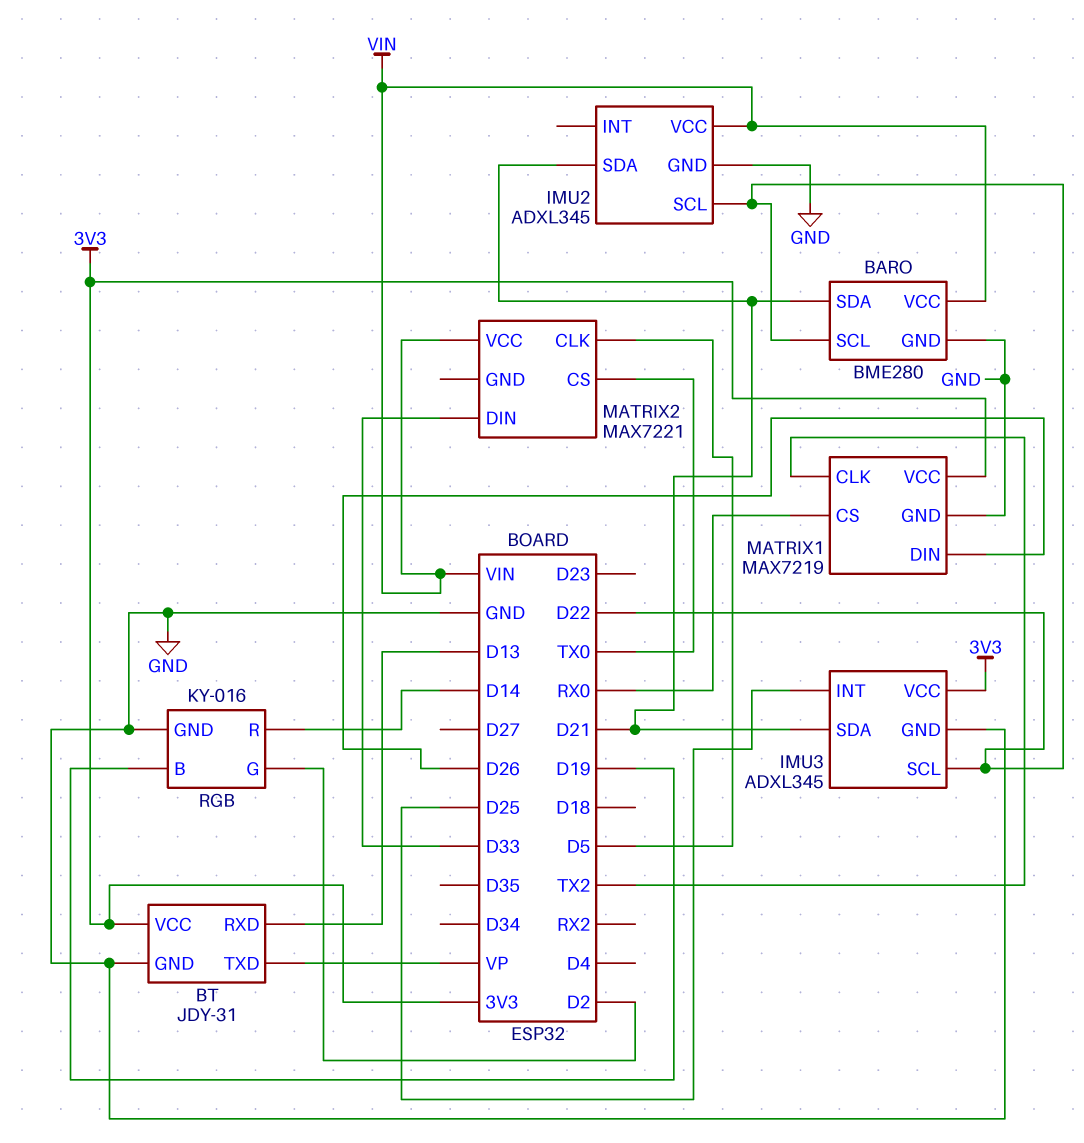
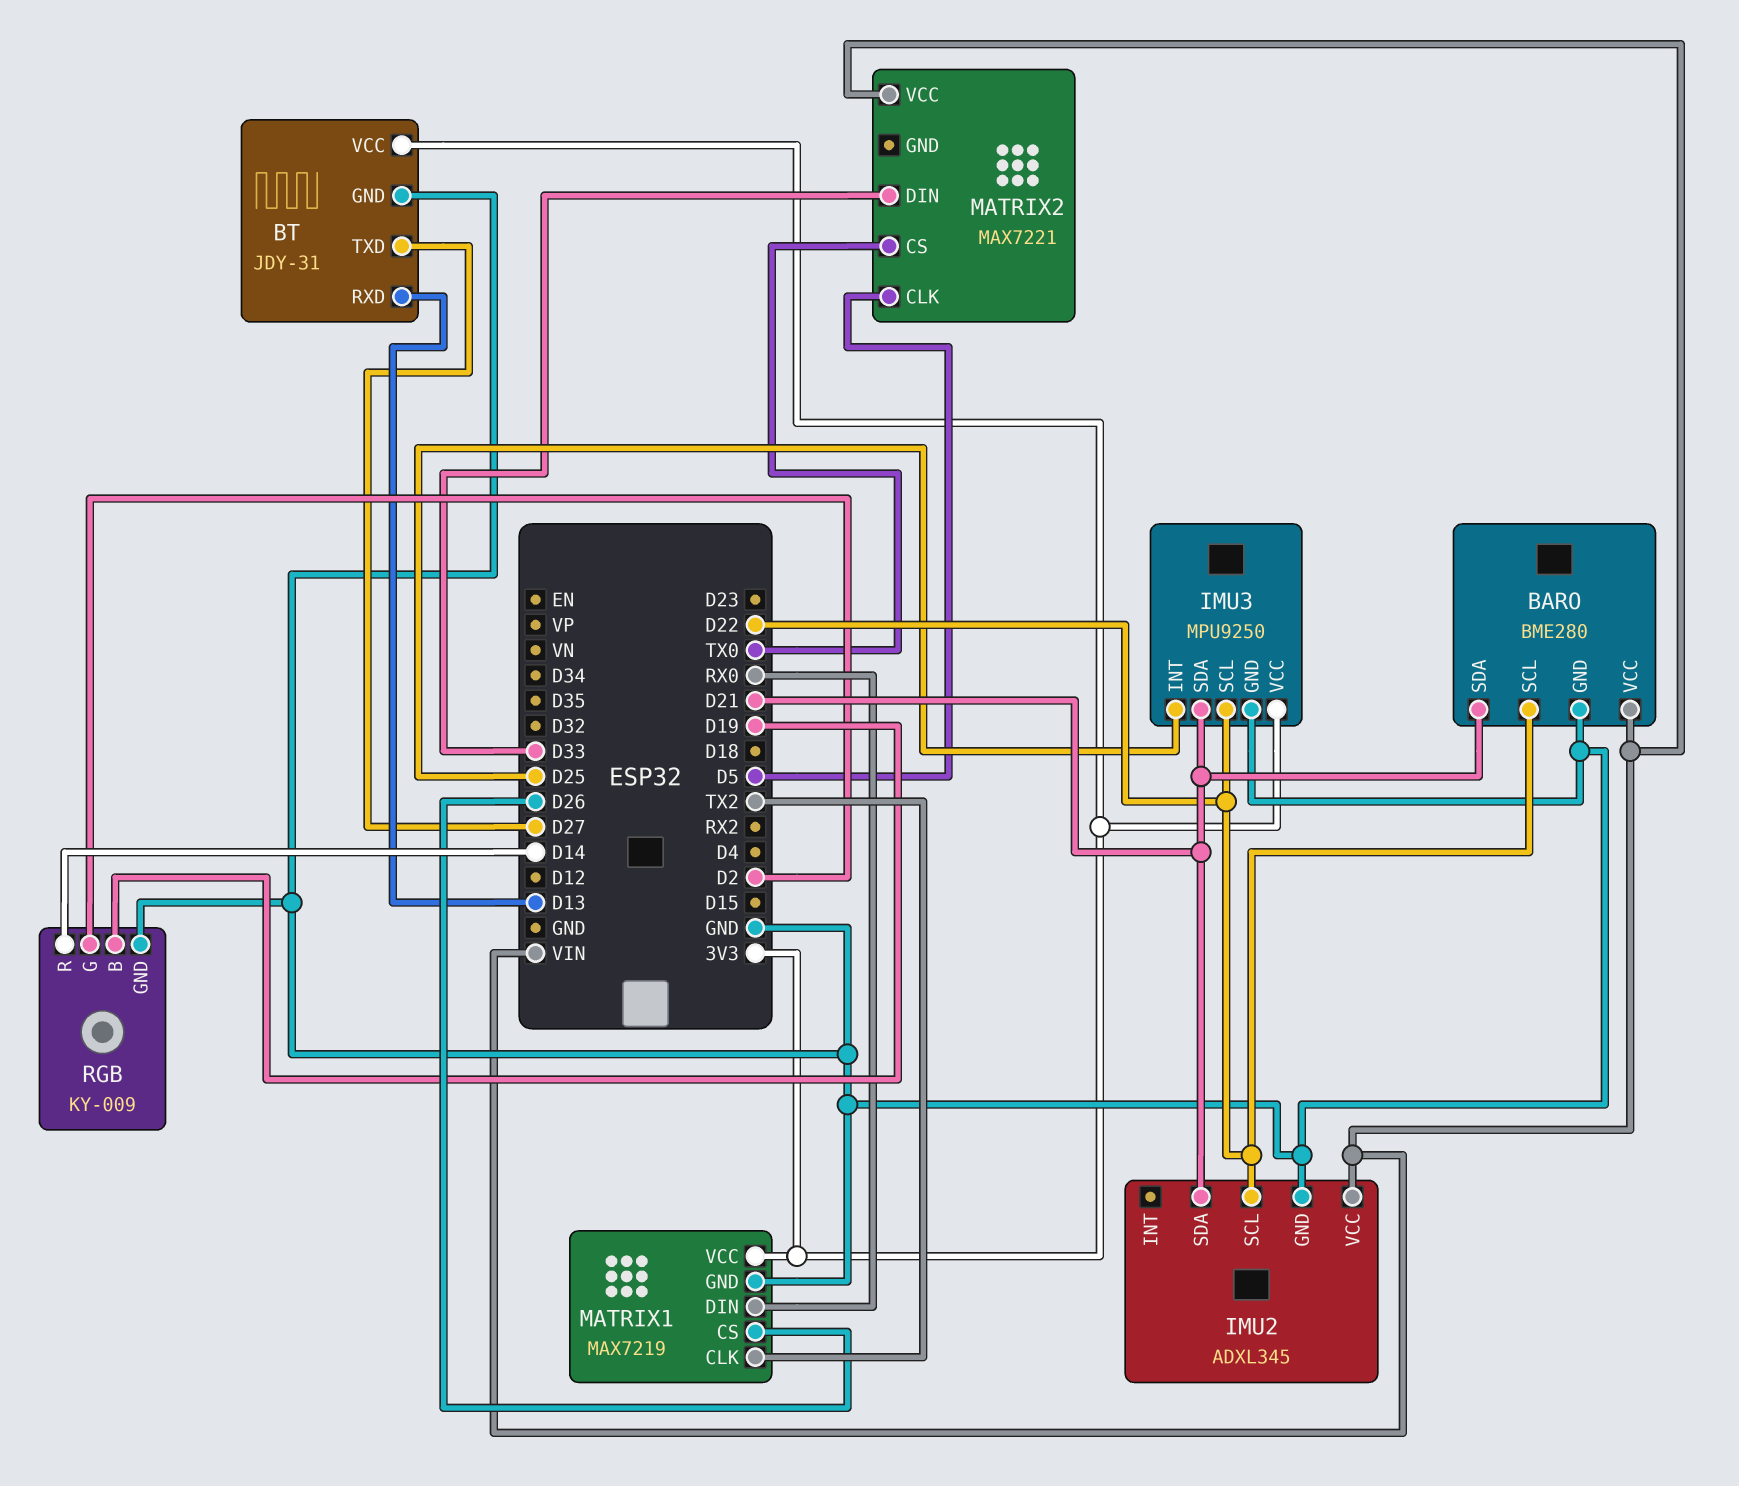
BT pin TXD: VP -> D27
IMU3: ADXL345 -> MPU9250
MATRIX1 pin CS: RX0 -> D26
MATRIX1 pin DIN: D26 -> RX0
RGB: KY-016 -> KY-009

